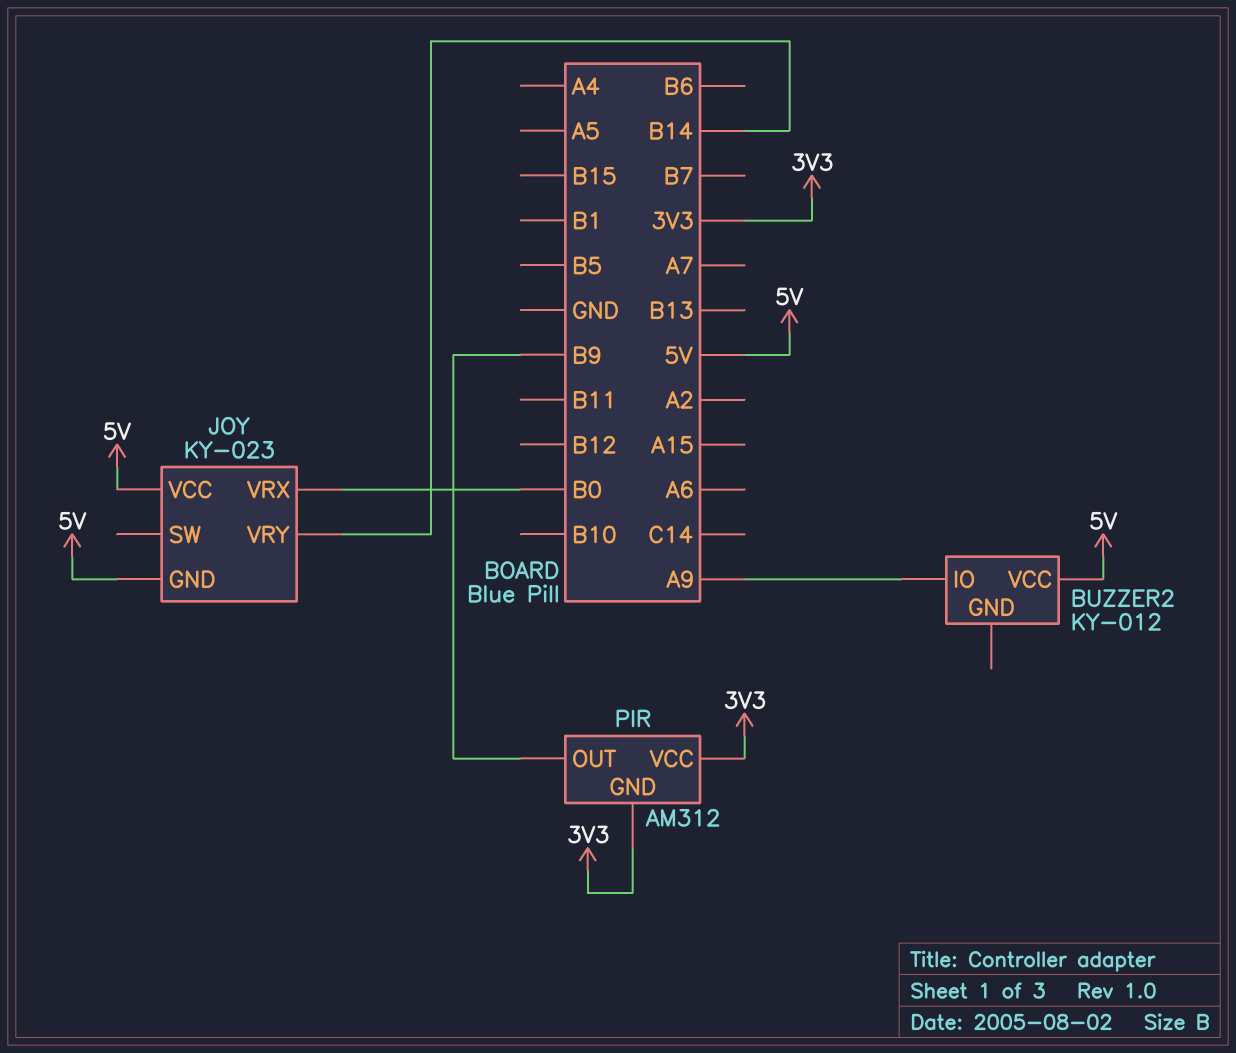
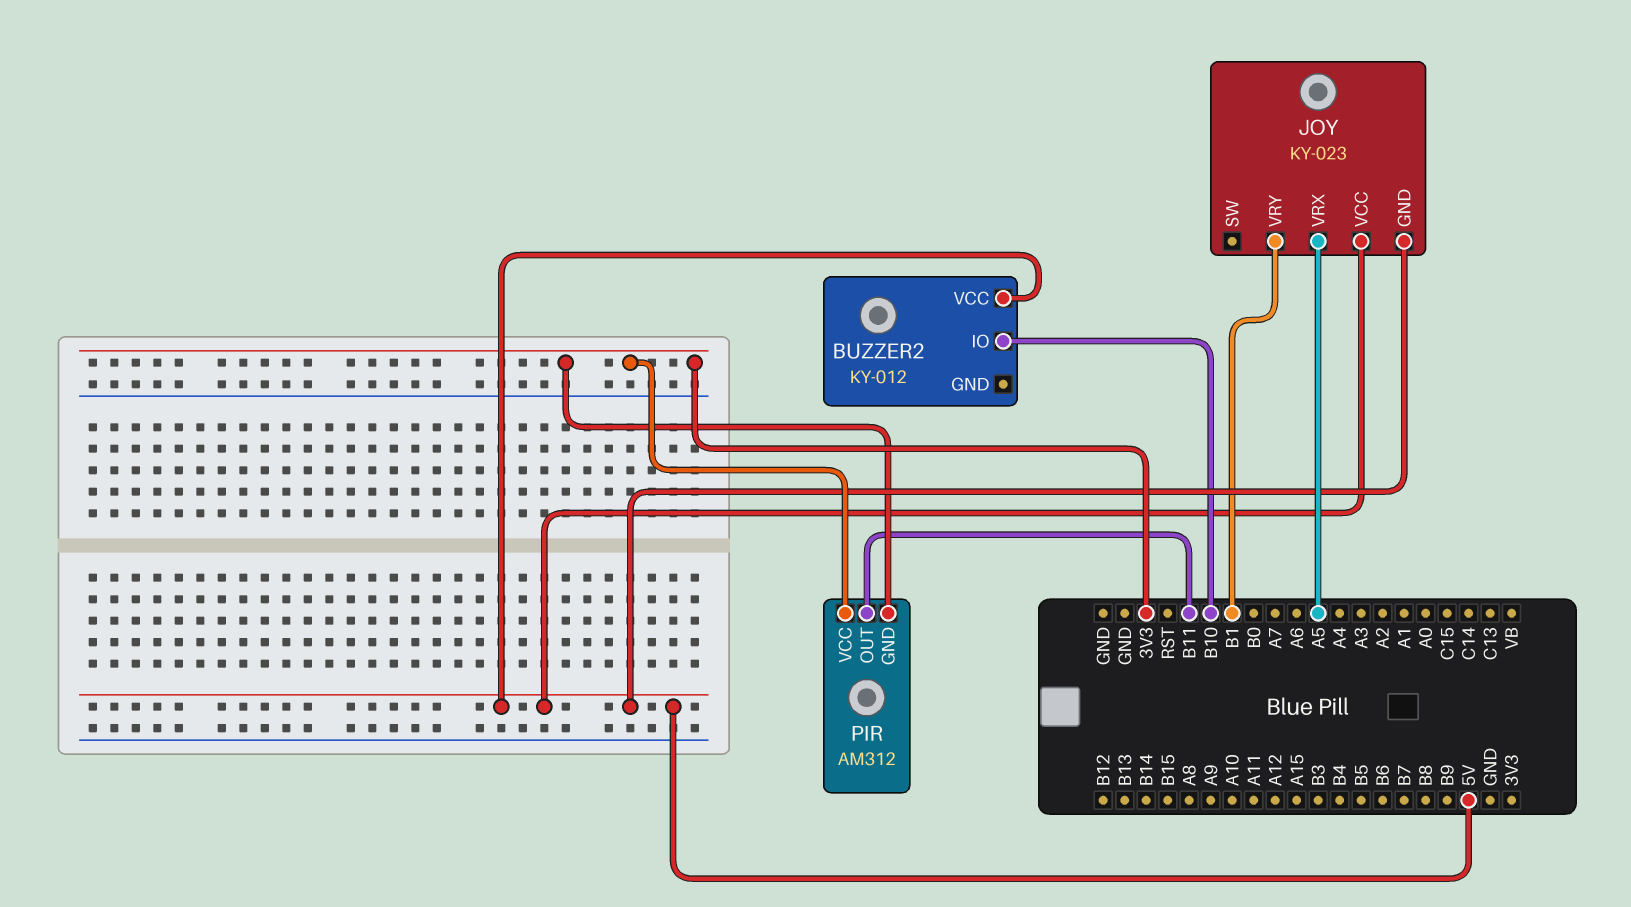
BUZZER2 pin IO: A9 -> B10
JOY pin VRX: B0 -> A5
JOY pin VRY: B14 -> B1
PIR pin OUT: B9 -> B11

